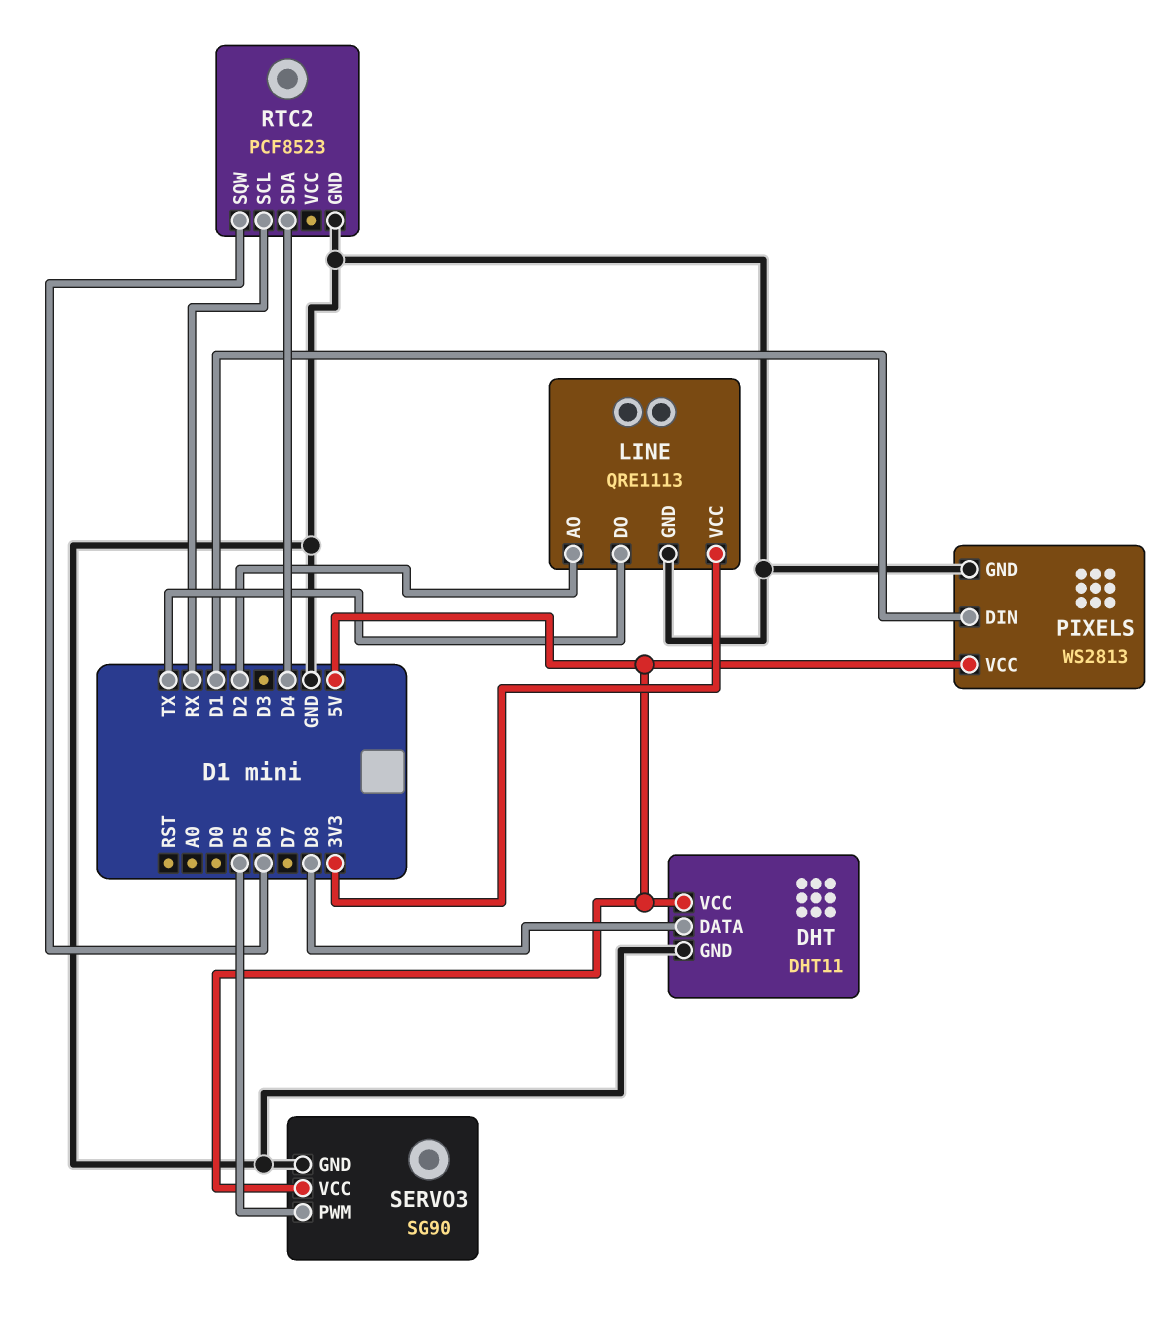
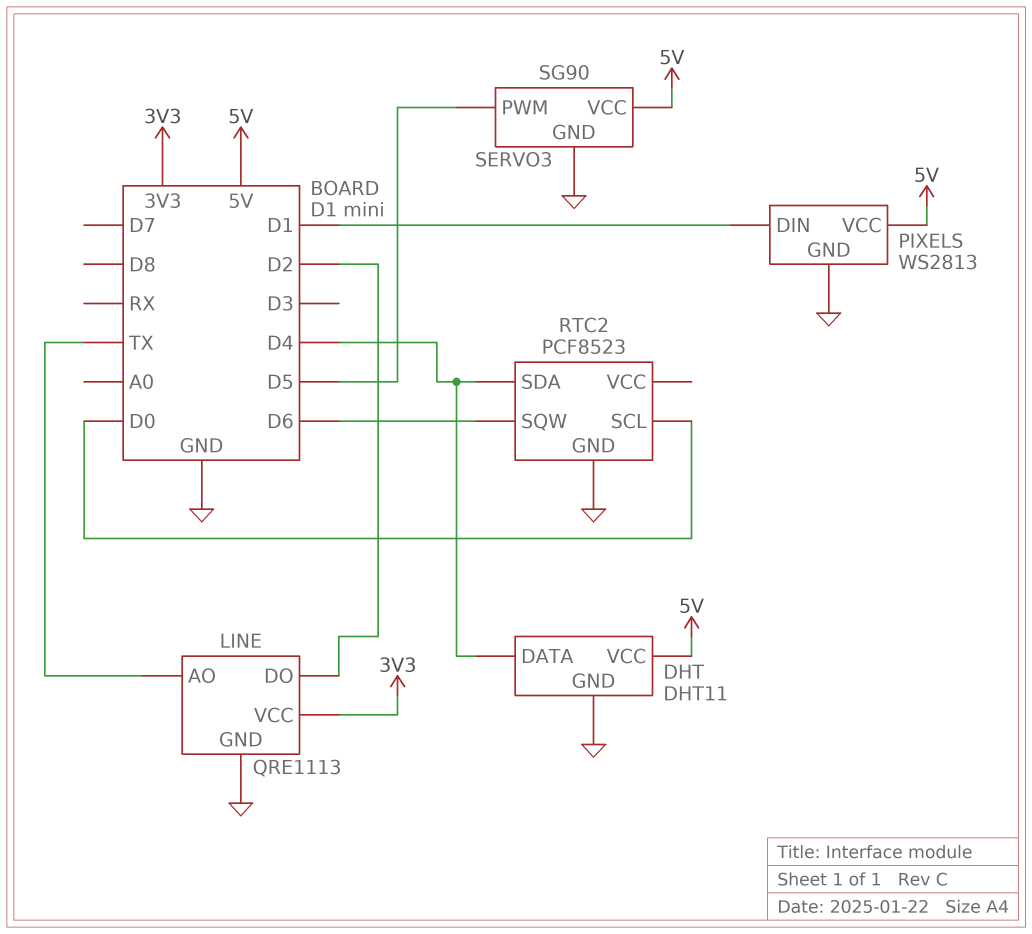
DHT pin DATA: D8 -> D4
LINE pin AO: D2 -> TX
LINE pin DO: TX -> D2
RTC2 pin SCL: RX -> D0

